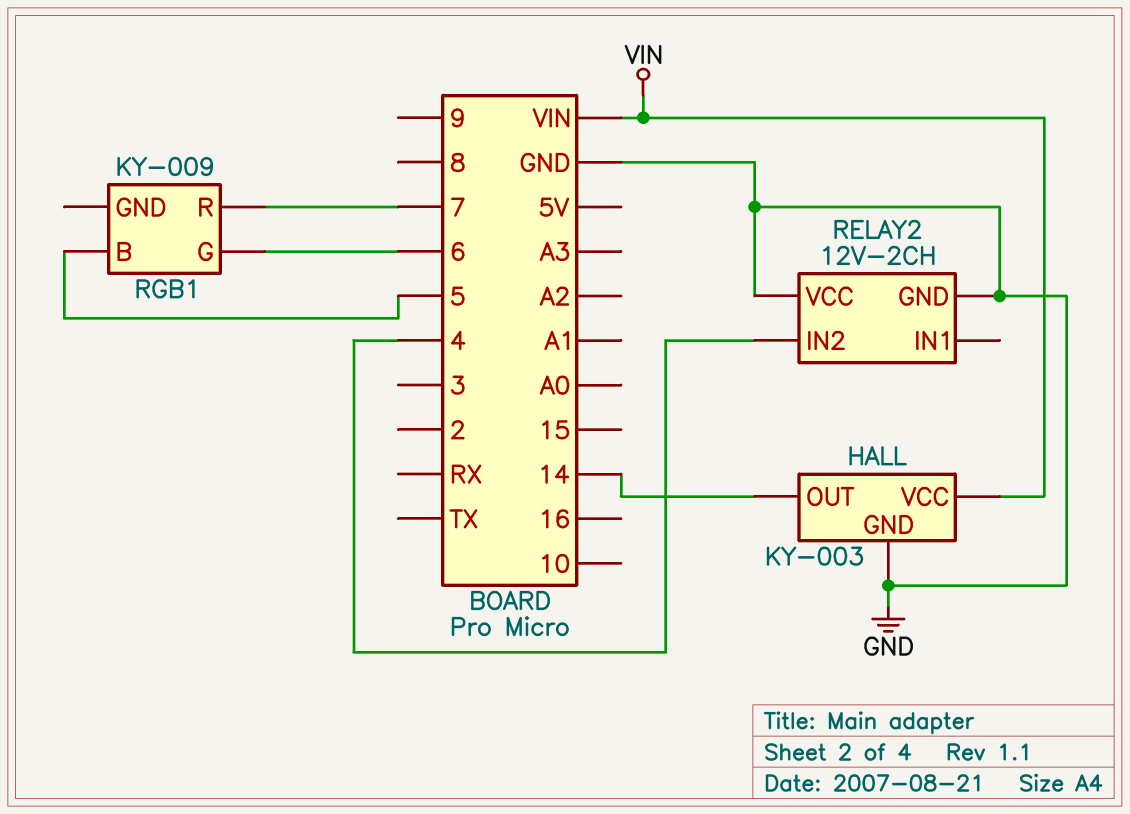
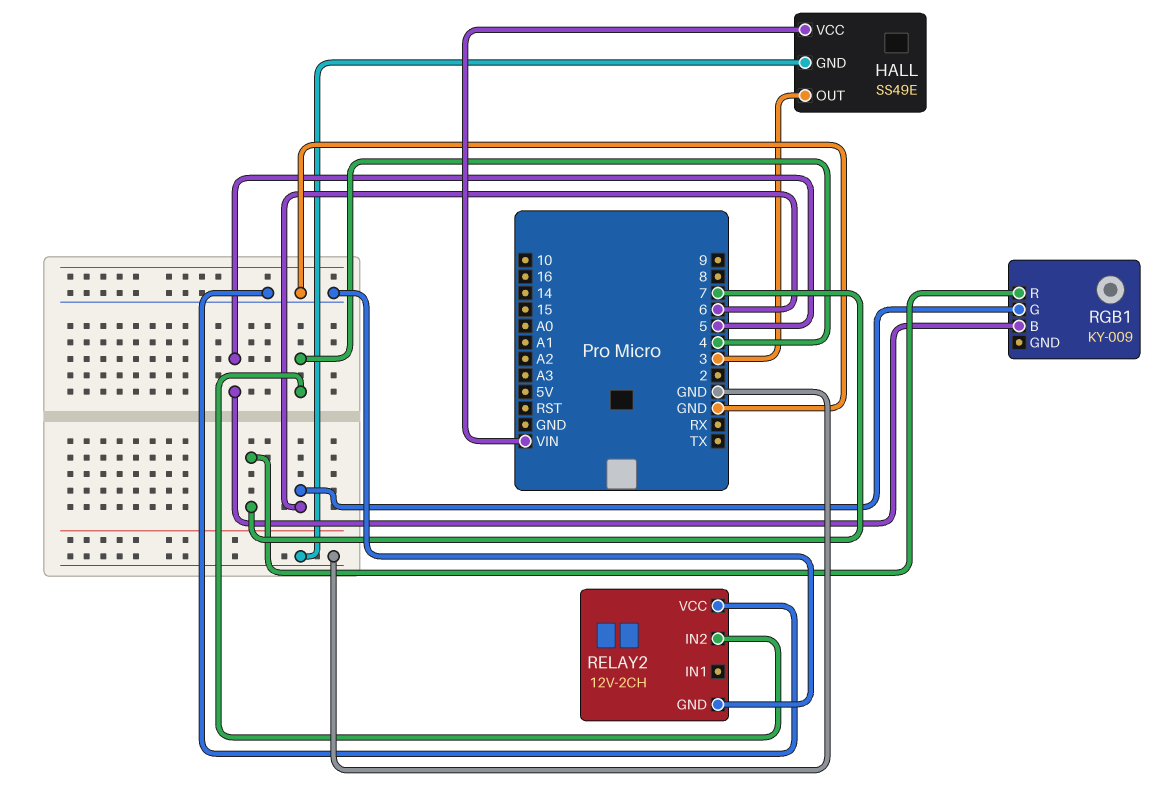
HALL: KY-003 -> SS49E
HALL pin OUT: 14 -> 3

